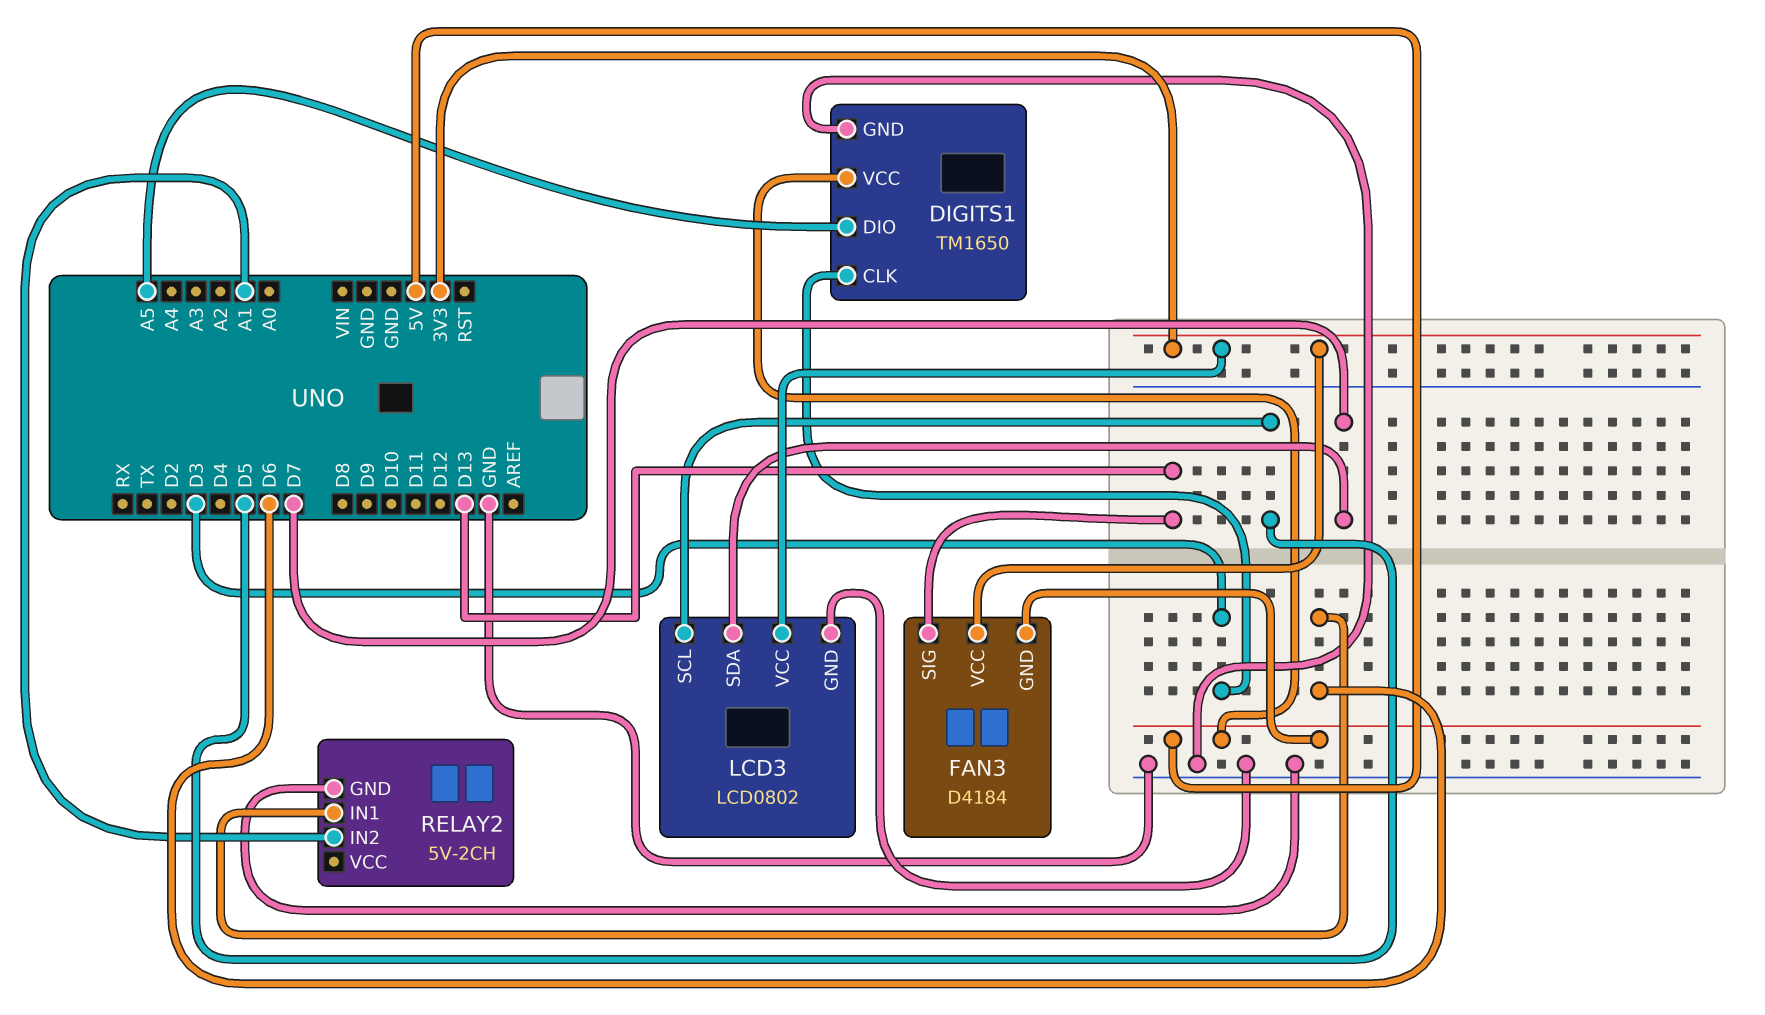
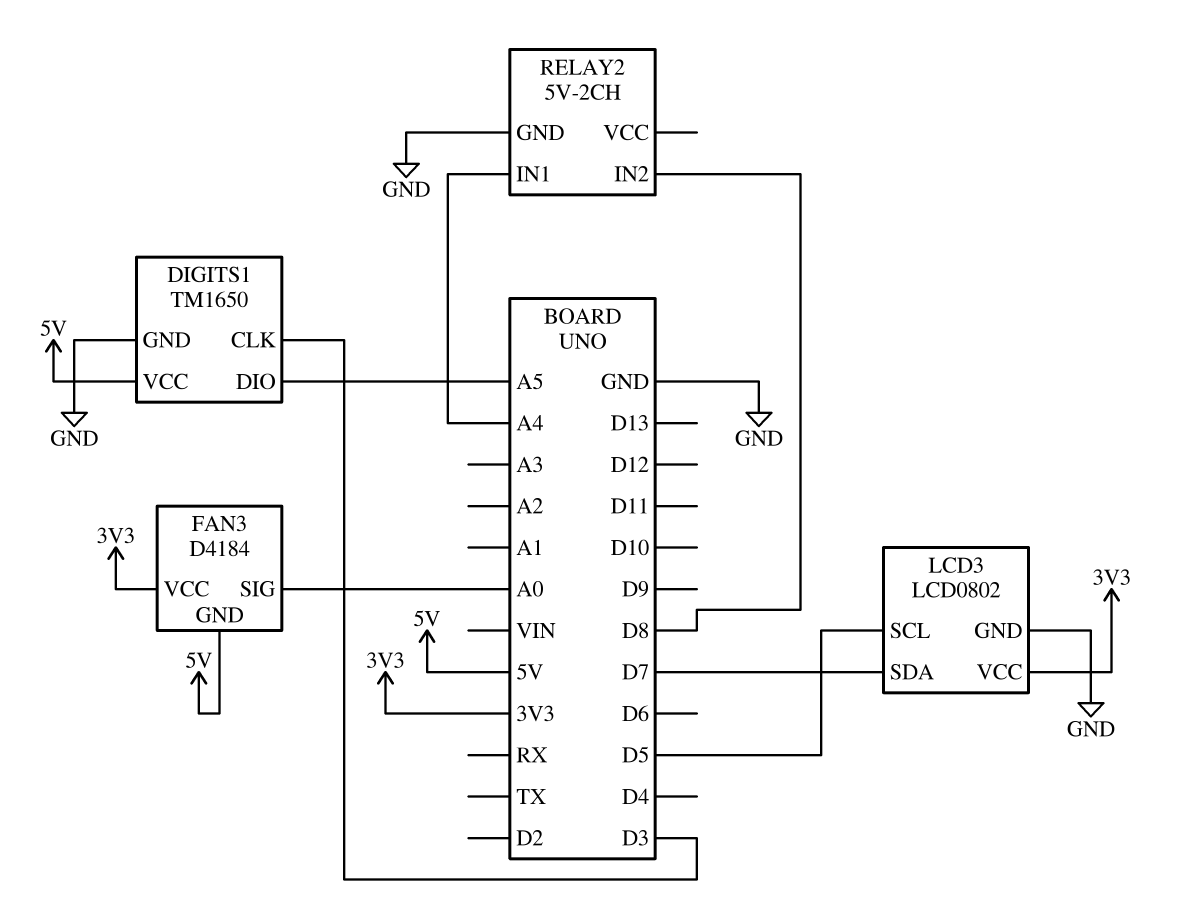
FAN3 pin SIG: D13 -> A0
RELAY2 pin IN1: D6 -> A4
RELAY2 pin IN2: A1 -> D8

